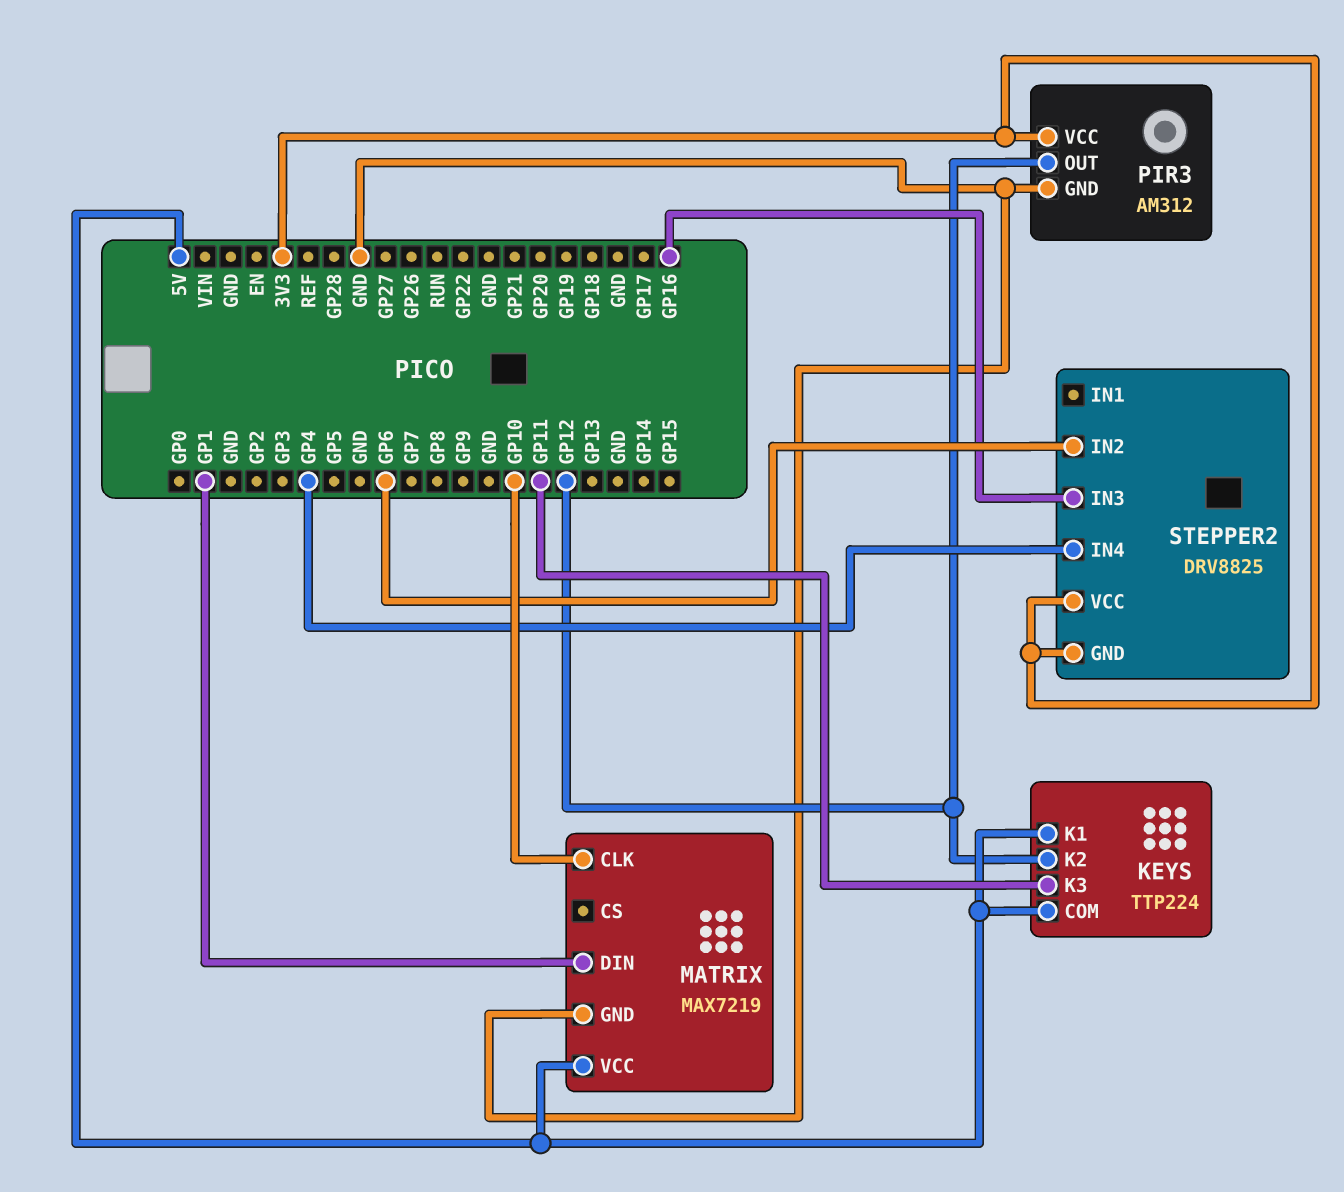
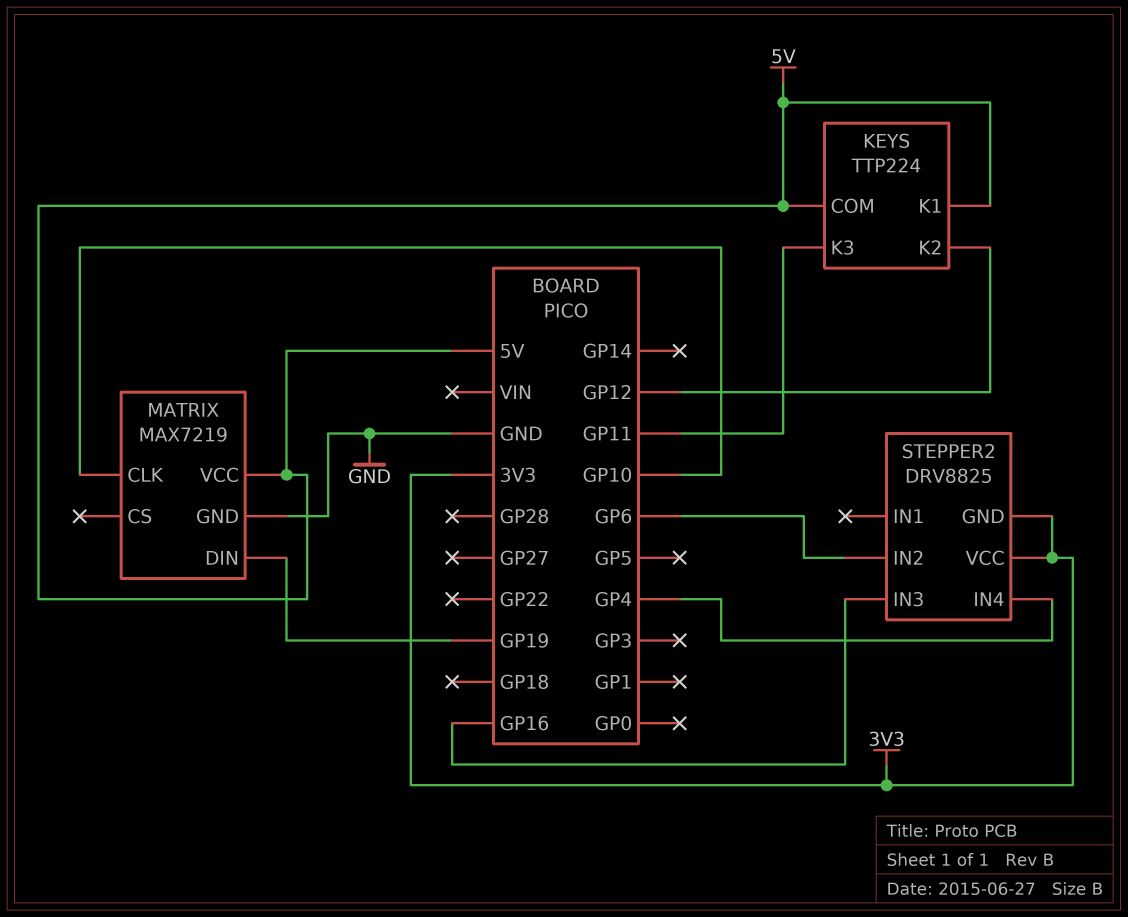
MATRIX pin DIN: GP1 -> GP19
PIR3: AM312 -> none
PIR3 pin GND: GND -> none
PIR3 pin OUT: GP12 -> none
PIR3 pin VCC: 3V3 -> none

